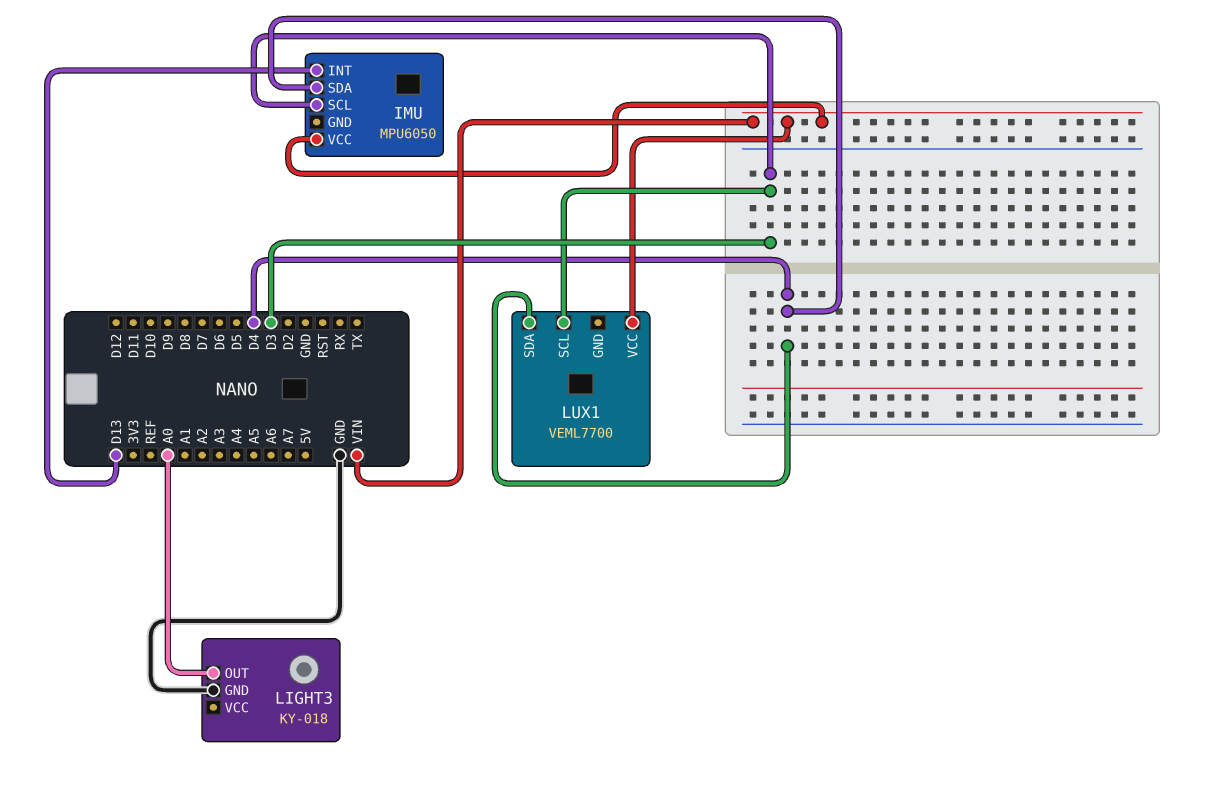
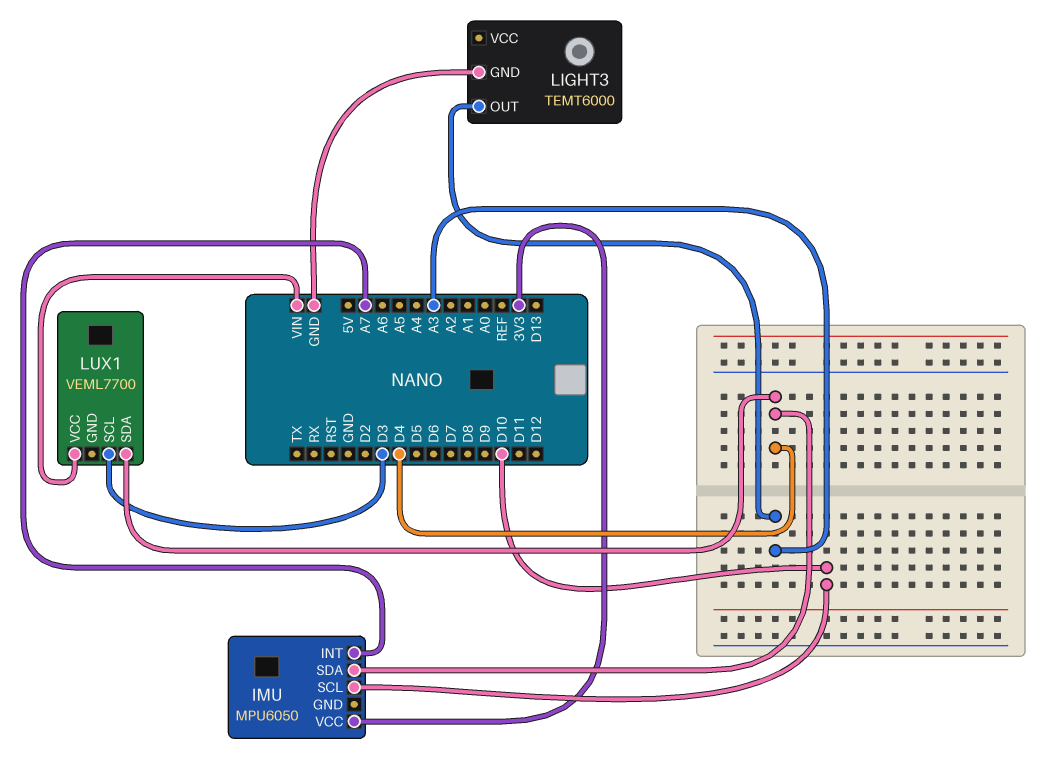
IMU pin INT: D13 -> A7
IMU pin SCL: D3 -> D10
IMU pin VCC: VIN -> 3V3
LIGHT3: KY-018 -> TEMT6000
LIGHT3 pin OUT: A0 -> A3

